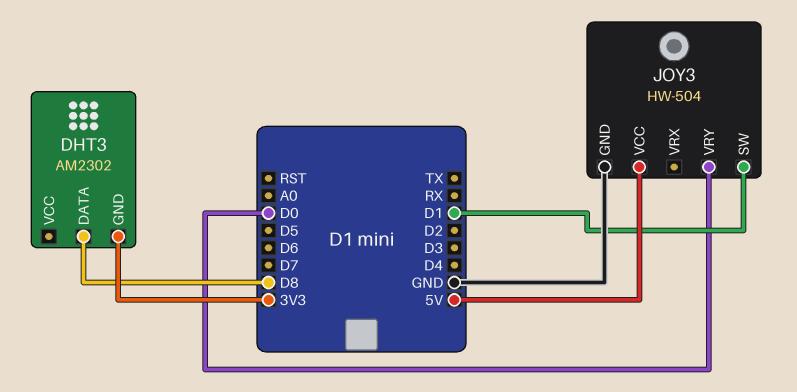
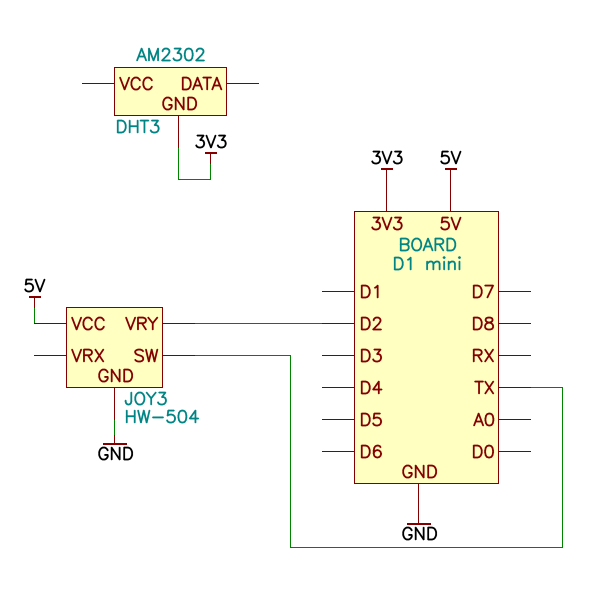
DHT3 pin DATA: D8 -> none
JOY3 pin SW: D1 -> TX
JOY3 pin VRY: D0 -> D2

